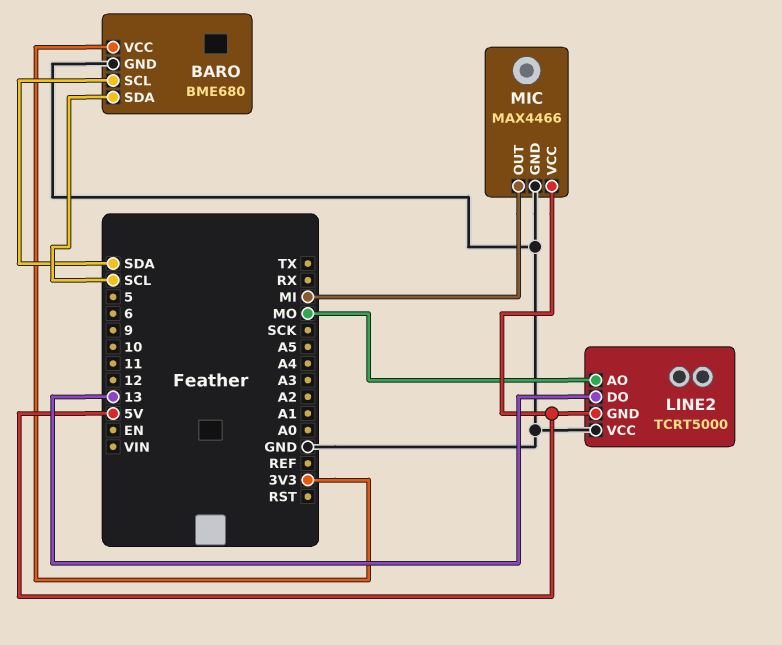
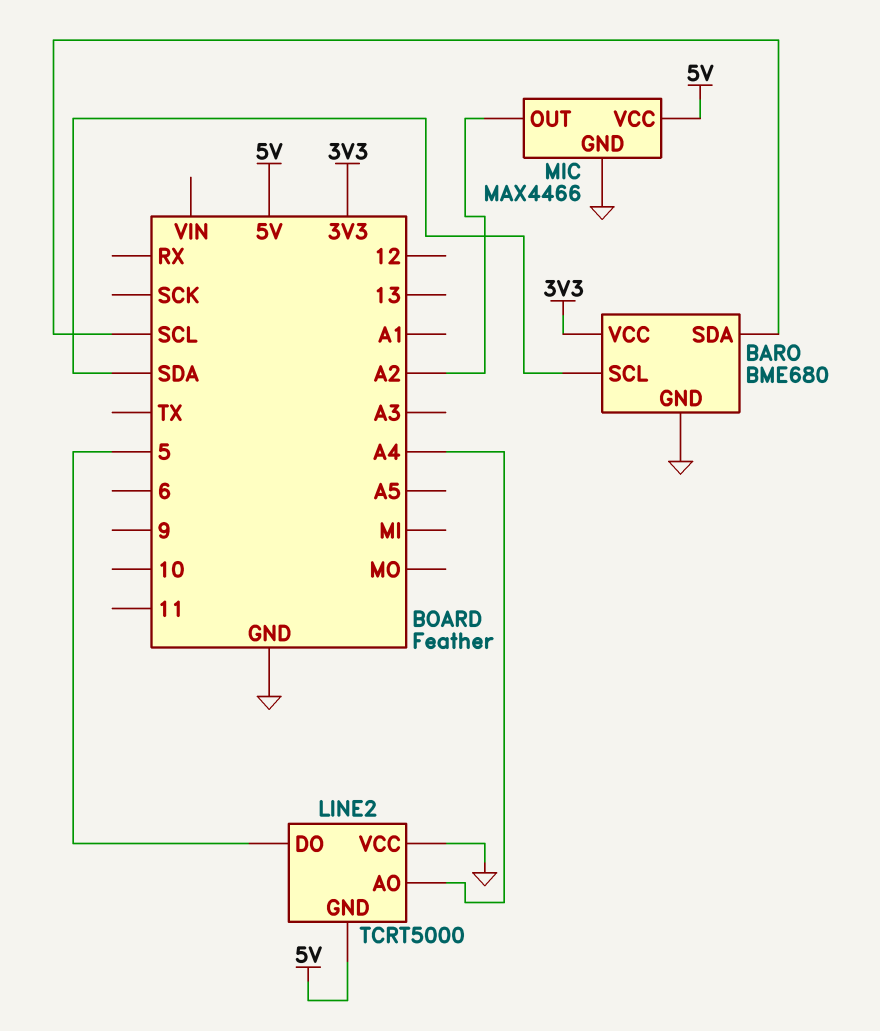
LINE2 pin AO: MO -> A4
LINE2 pin DO: 13 -> 5
MIC pin OUT: MI -> A2

